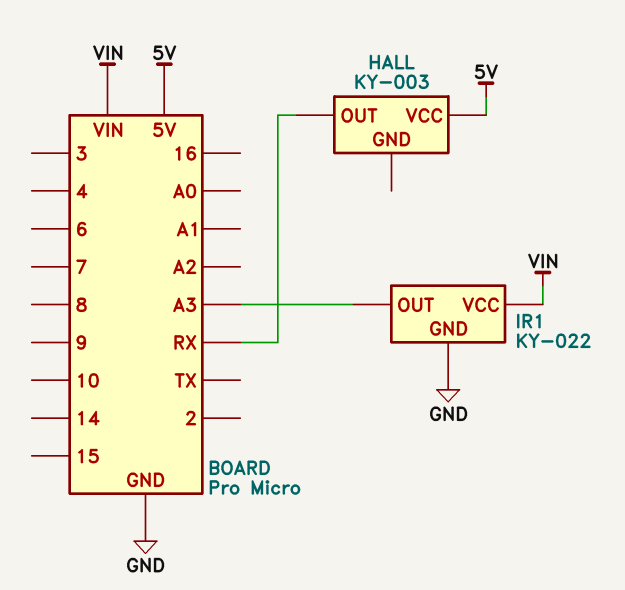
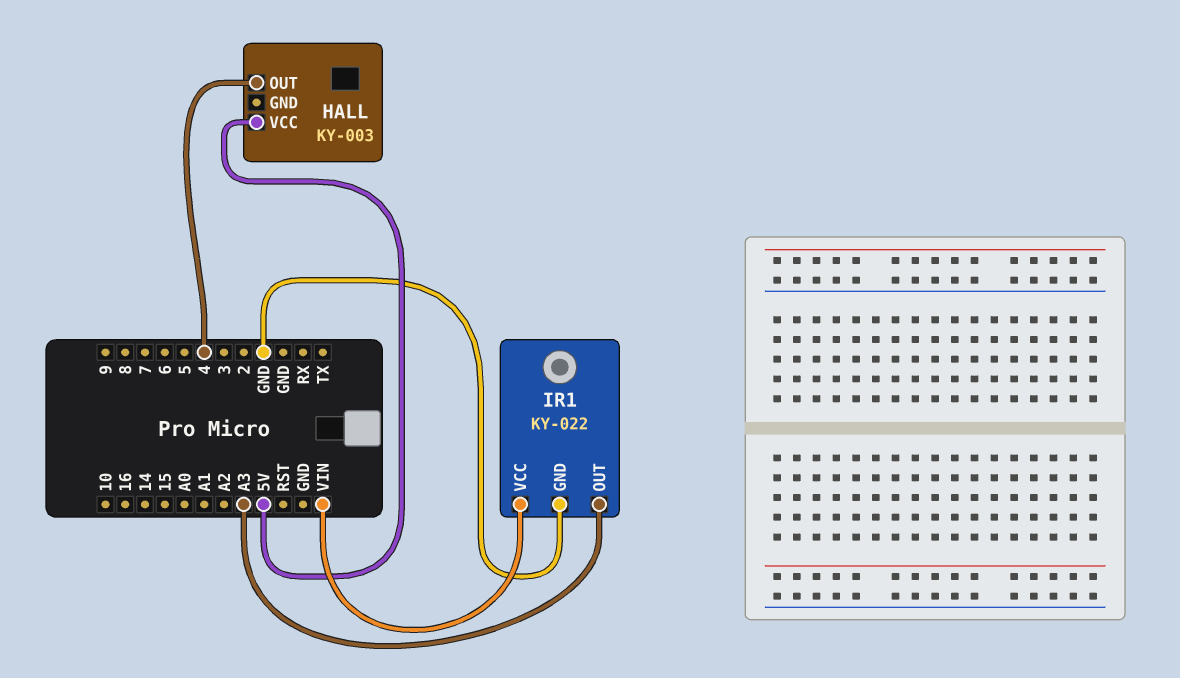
HALL pin OUT: RX -> 4

